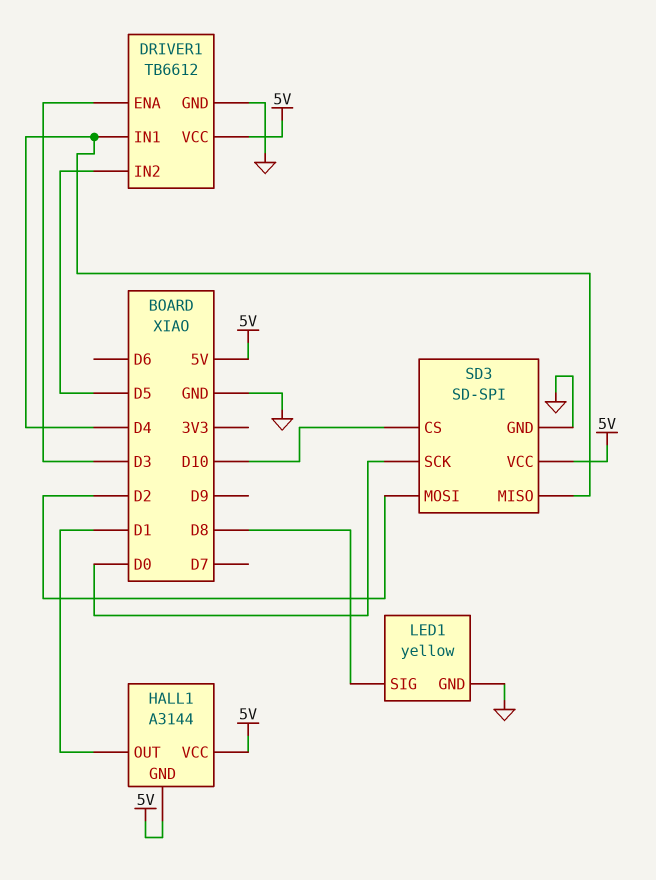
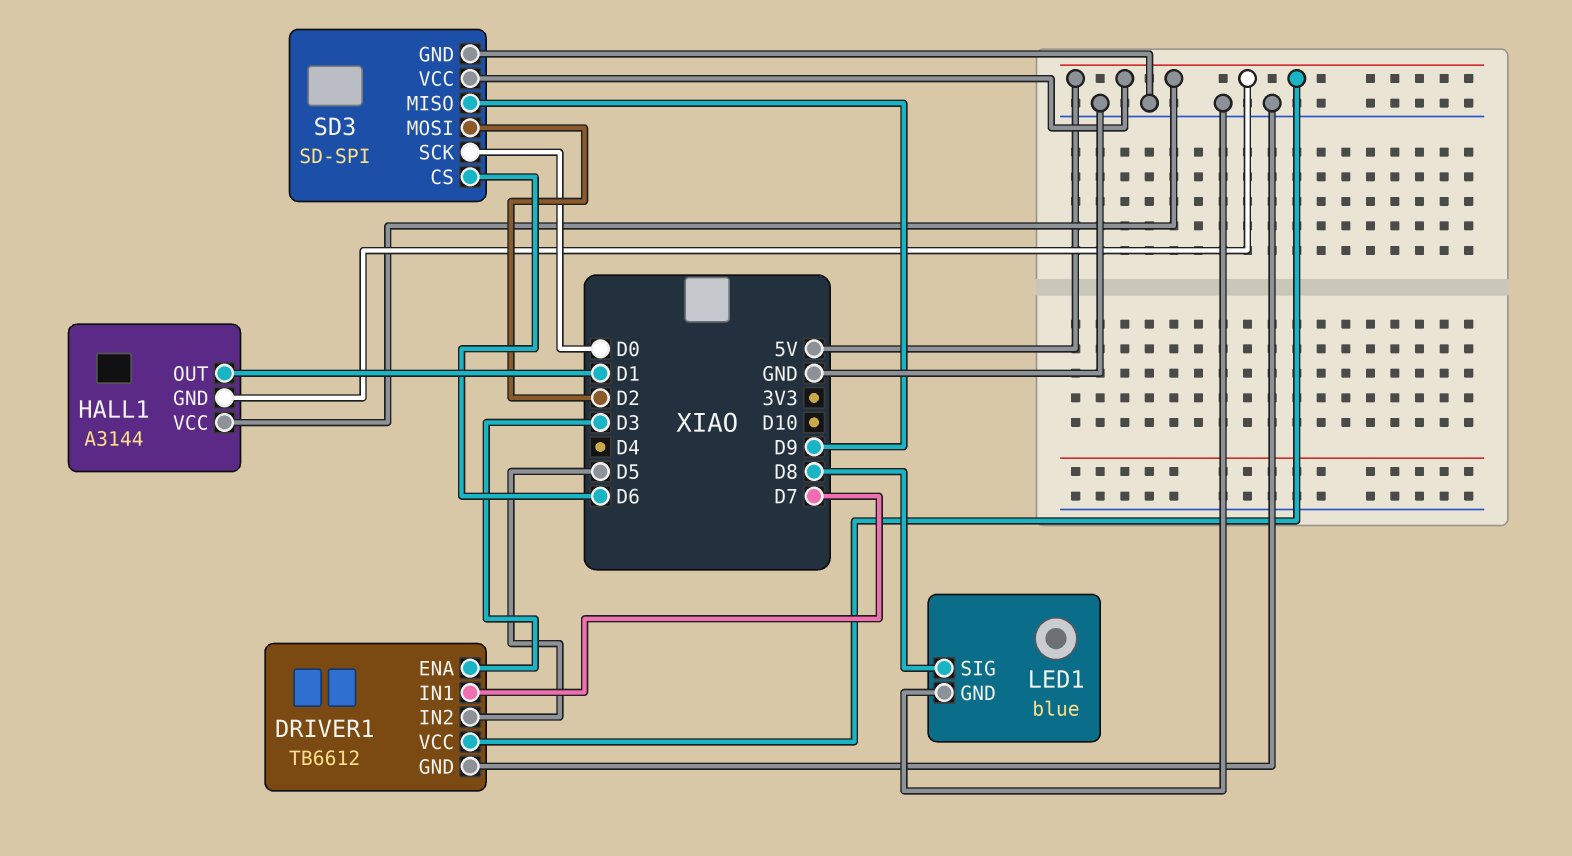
DRIVER1 pin IN1: D4 -> D7
LED1: yellow -> blue
SD3 pin CS: D10 -> D6
SD3 pin MISO: D4 -> D9

